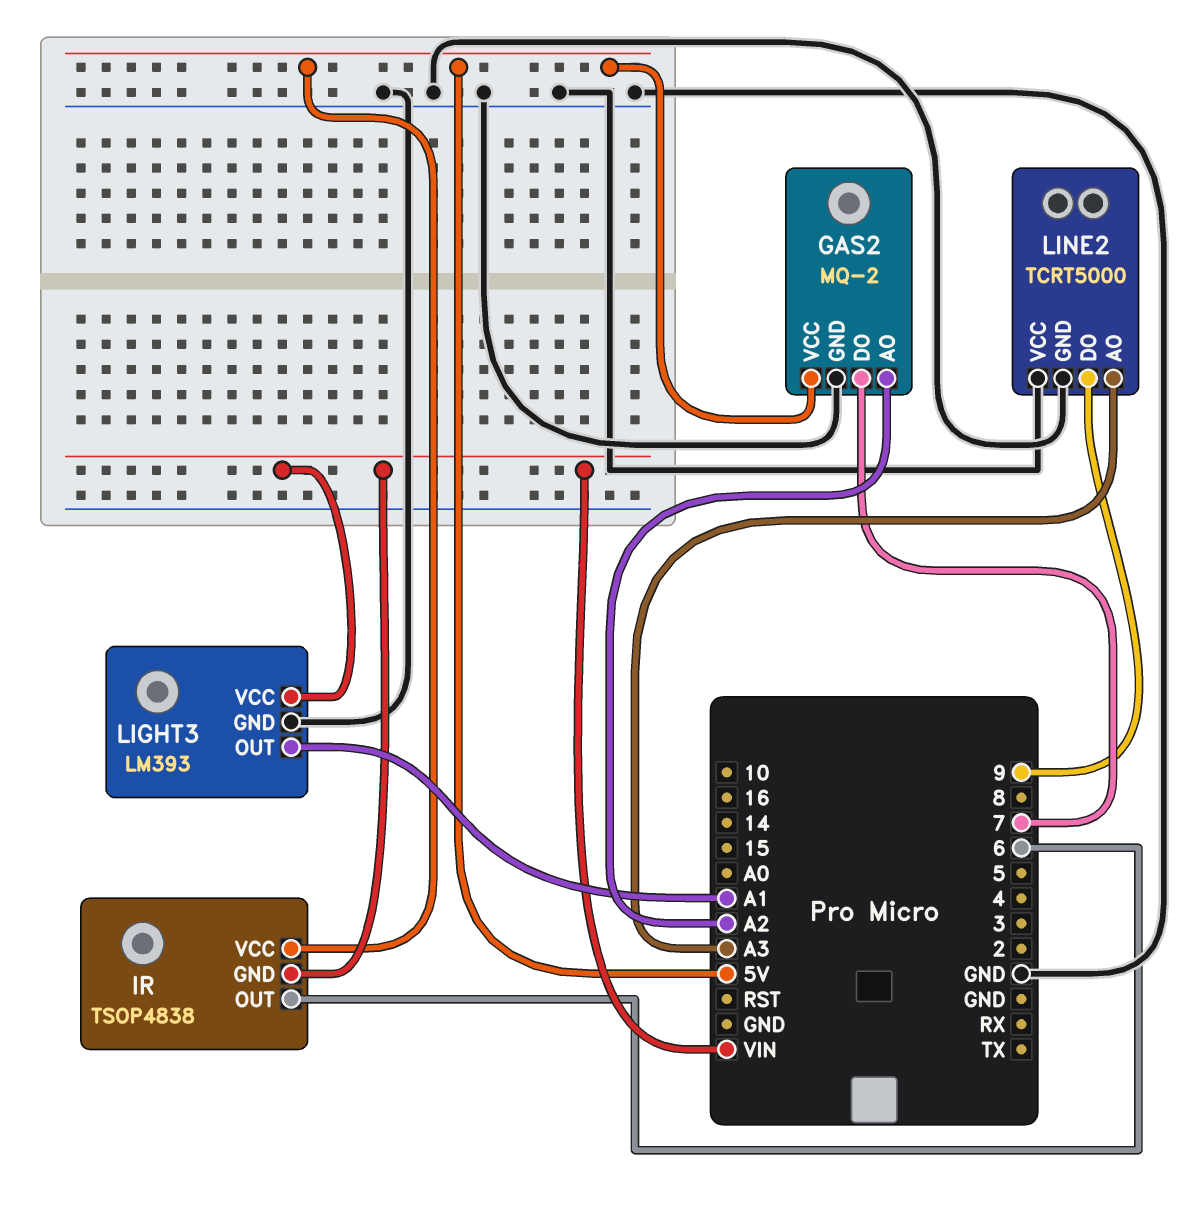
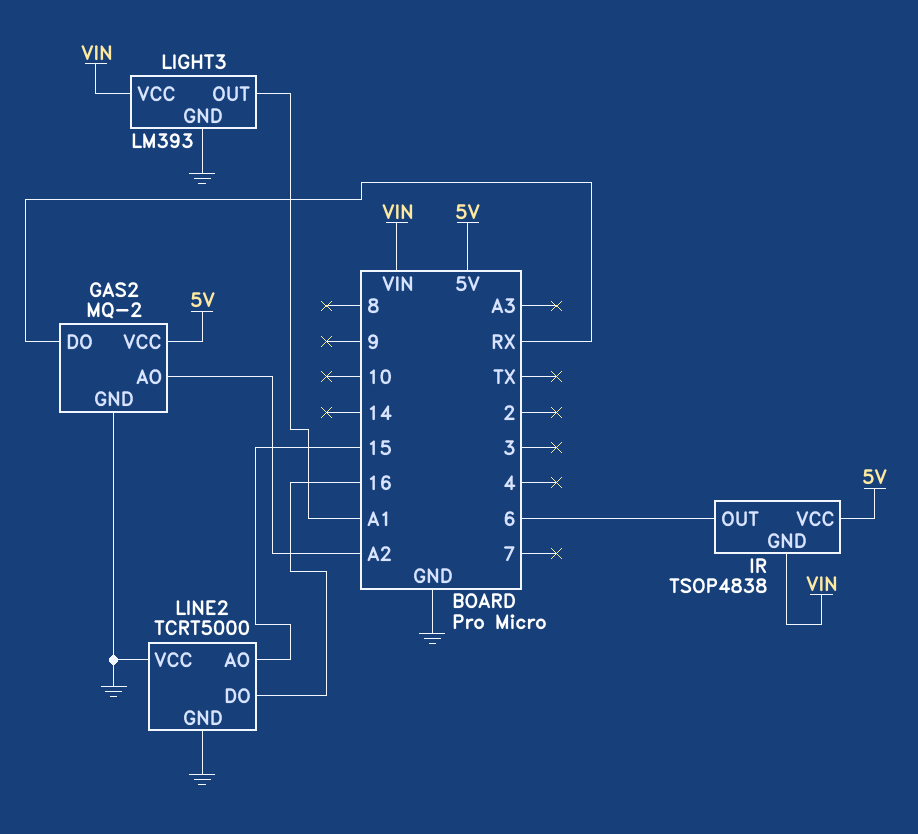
GAS2 pin DO: 7 -> RX
LINE2 pin AO: A3 -> 15
LINE2 pin DO: 9 -> 16

